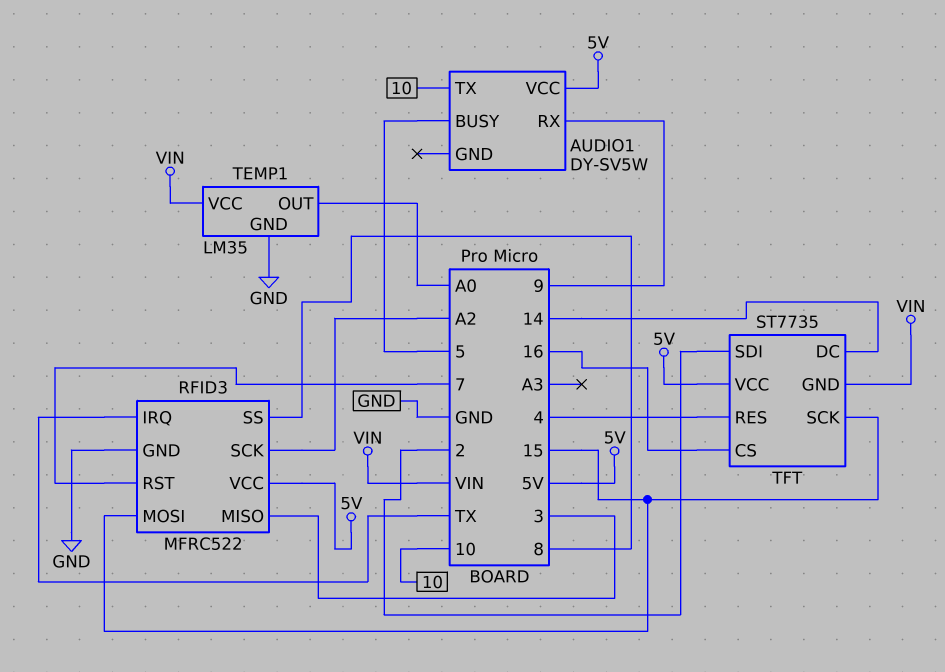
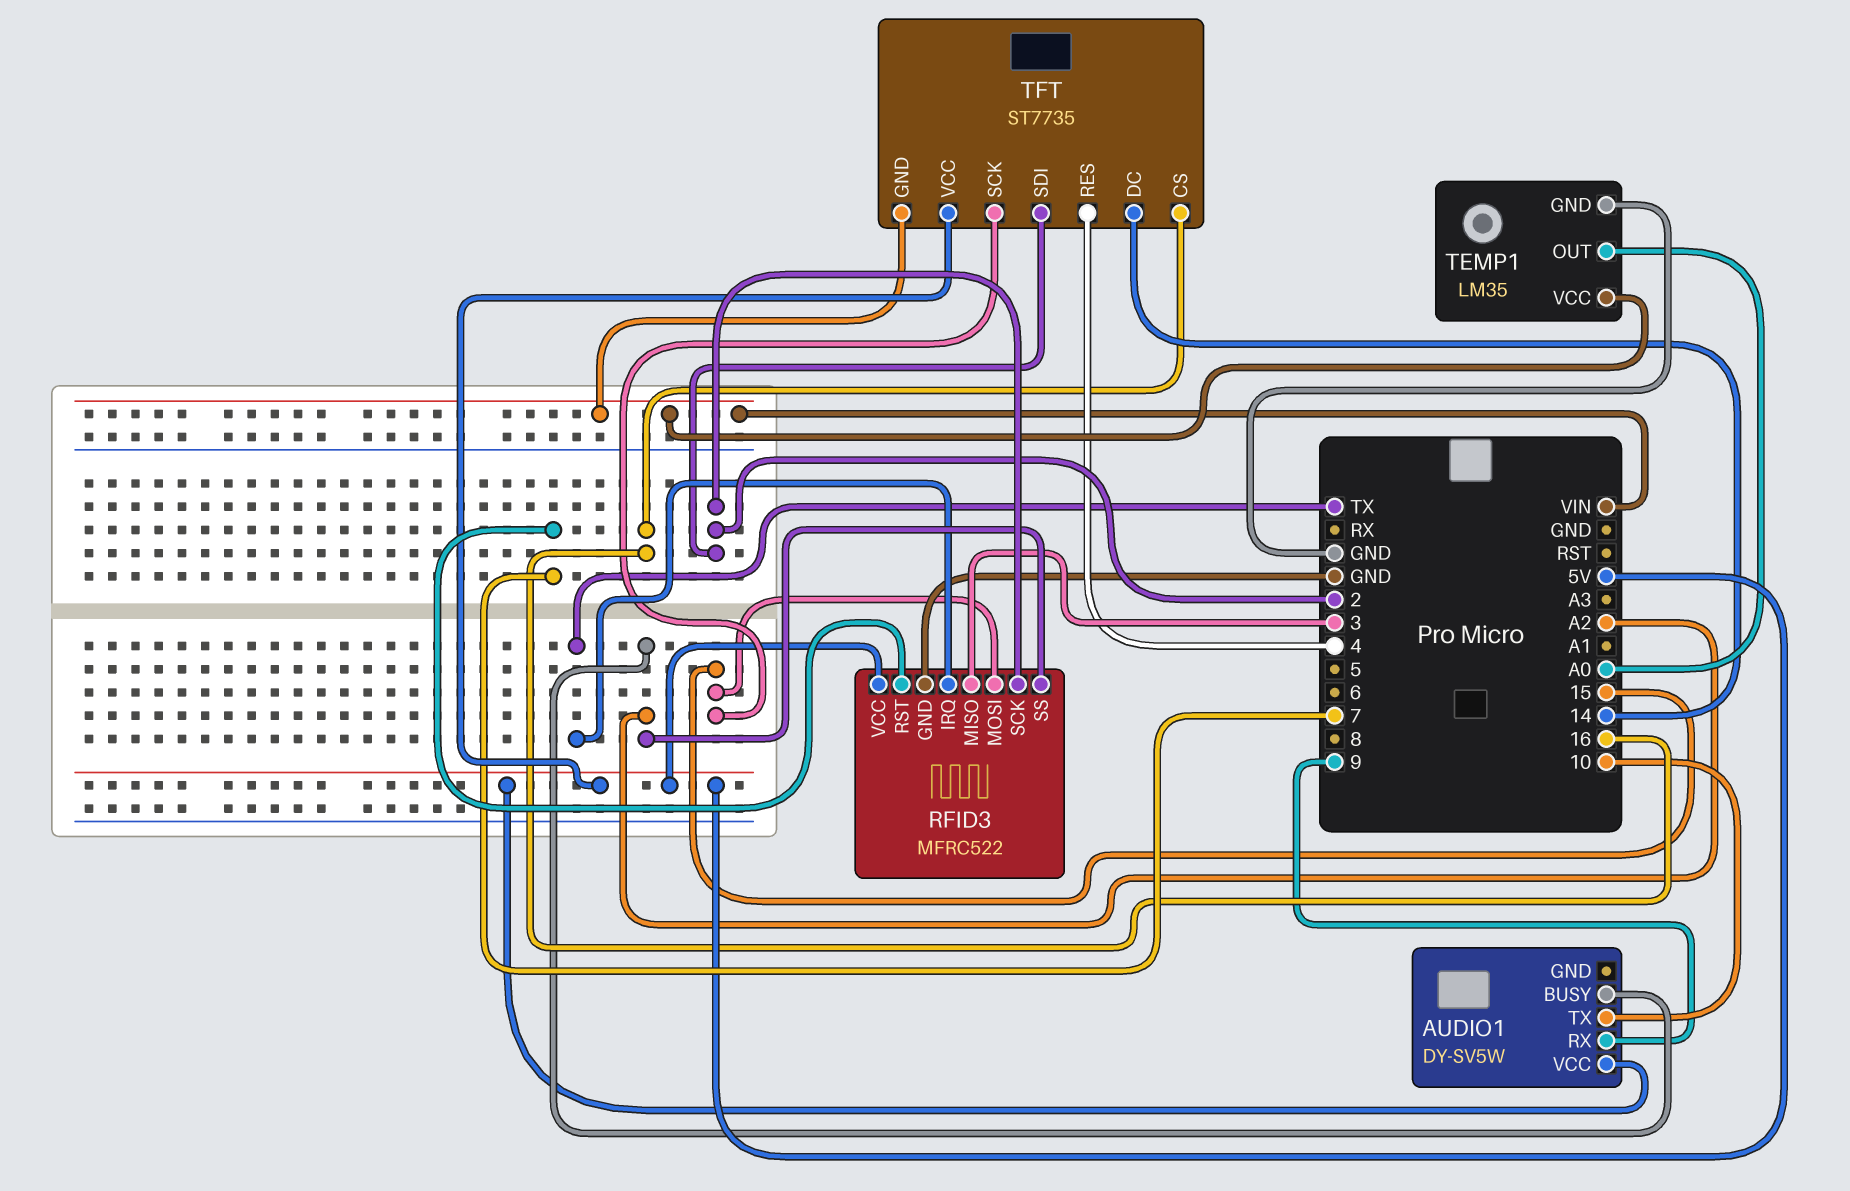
AUDIO1 pin BUSY: 5 -> A2
RFID3 pin SCK: A2 -> 2
RFID3 pin SS: 8 -> A2

